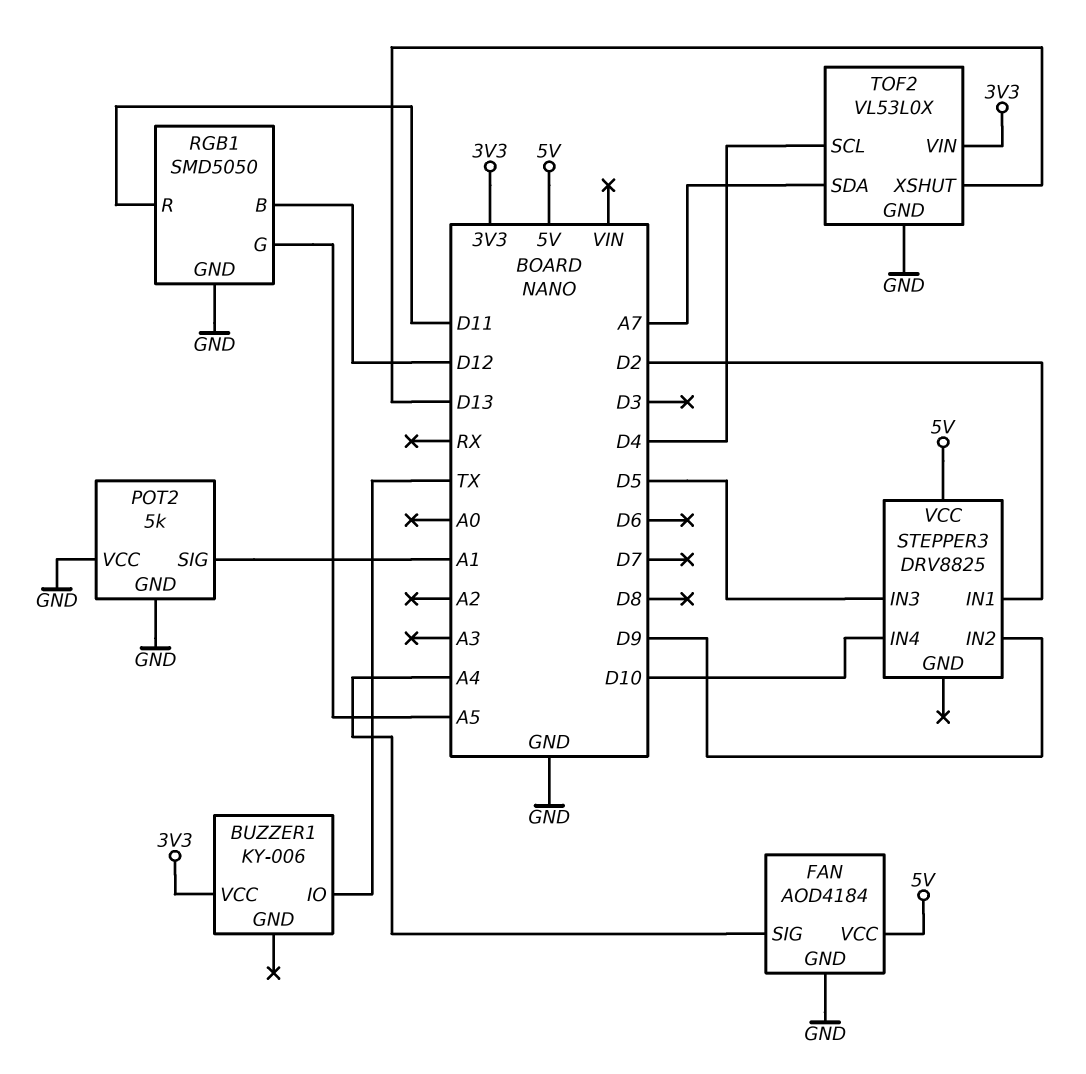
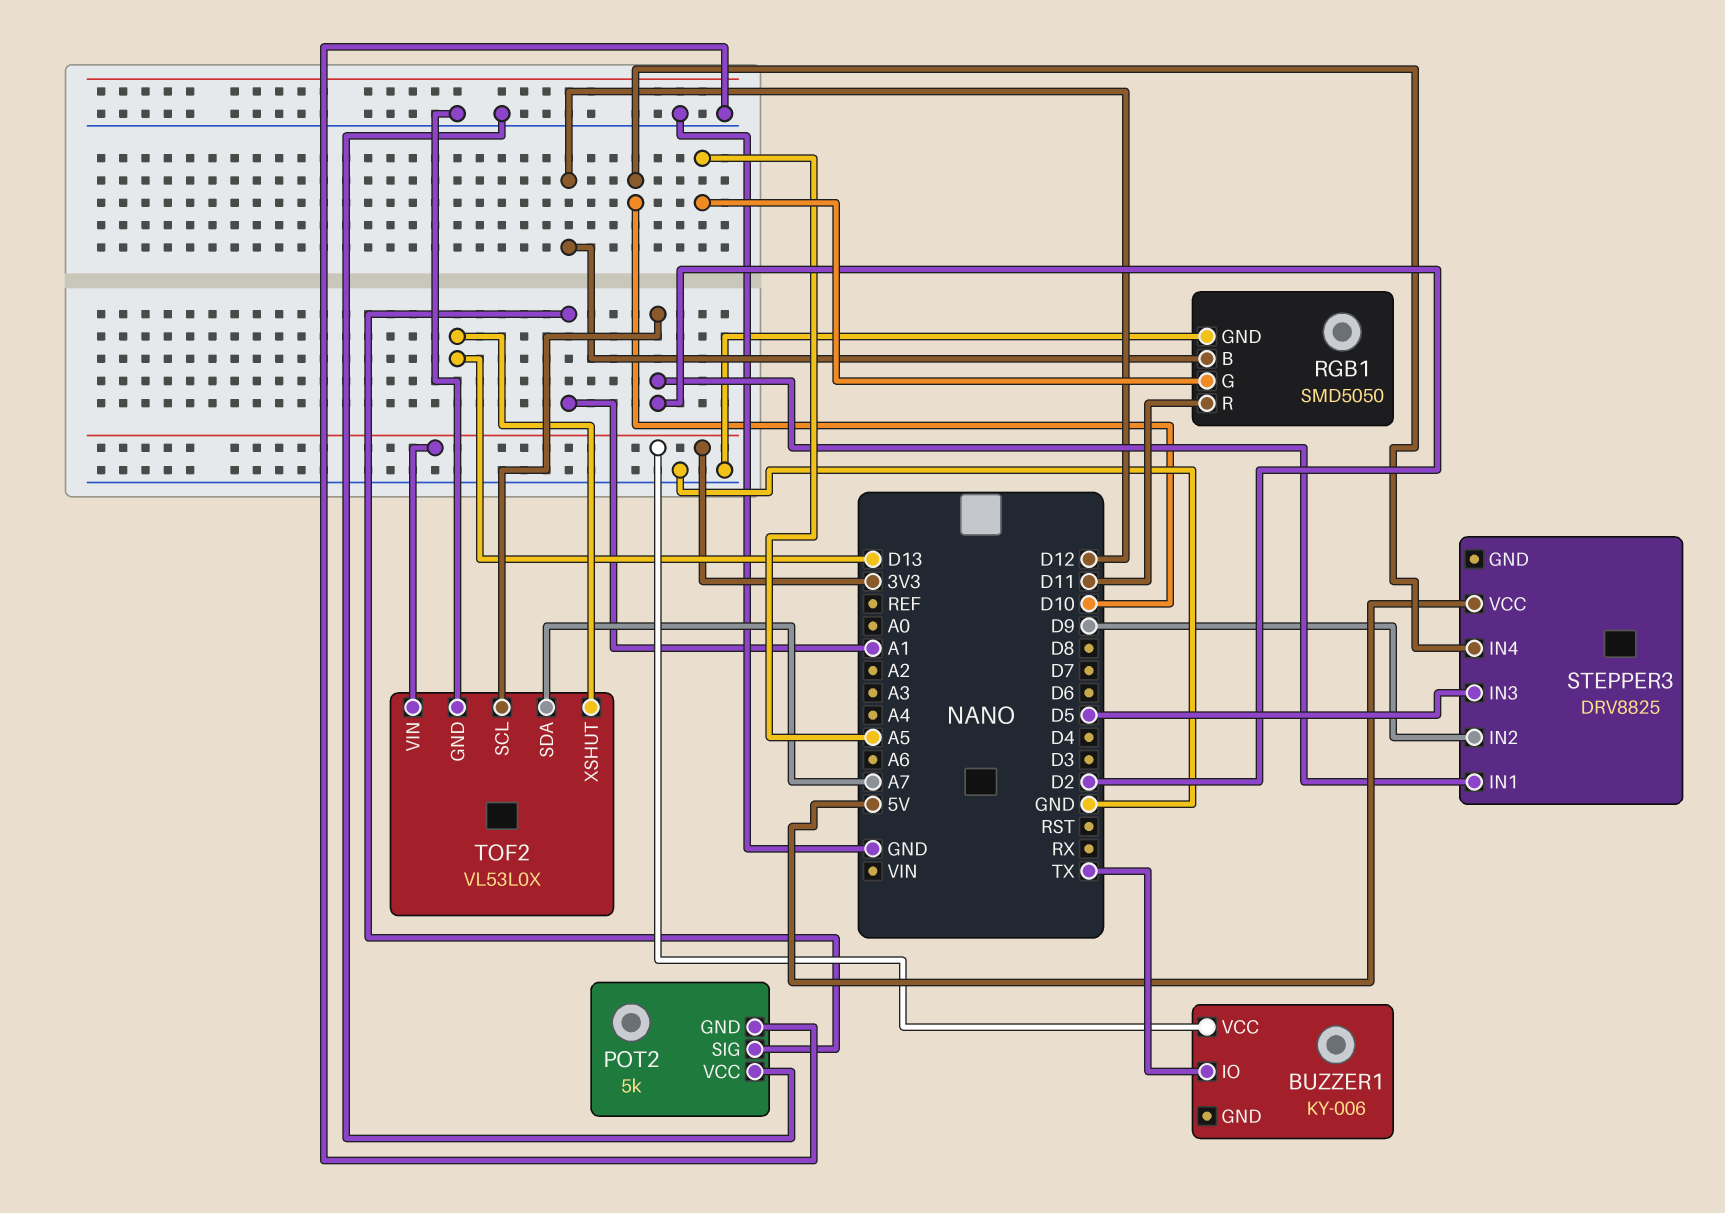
FAN: AOD4184 -> none
FAN pin GND: GND -> none
FAN pin SIG: A4 -> none
FAN pin VCC: 5V -> none
TOF2 pin SCL: D4 -> D2

